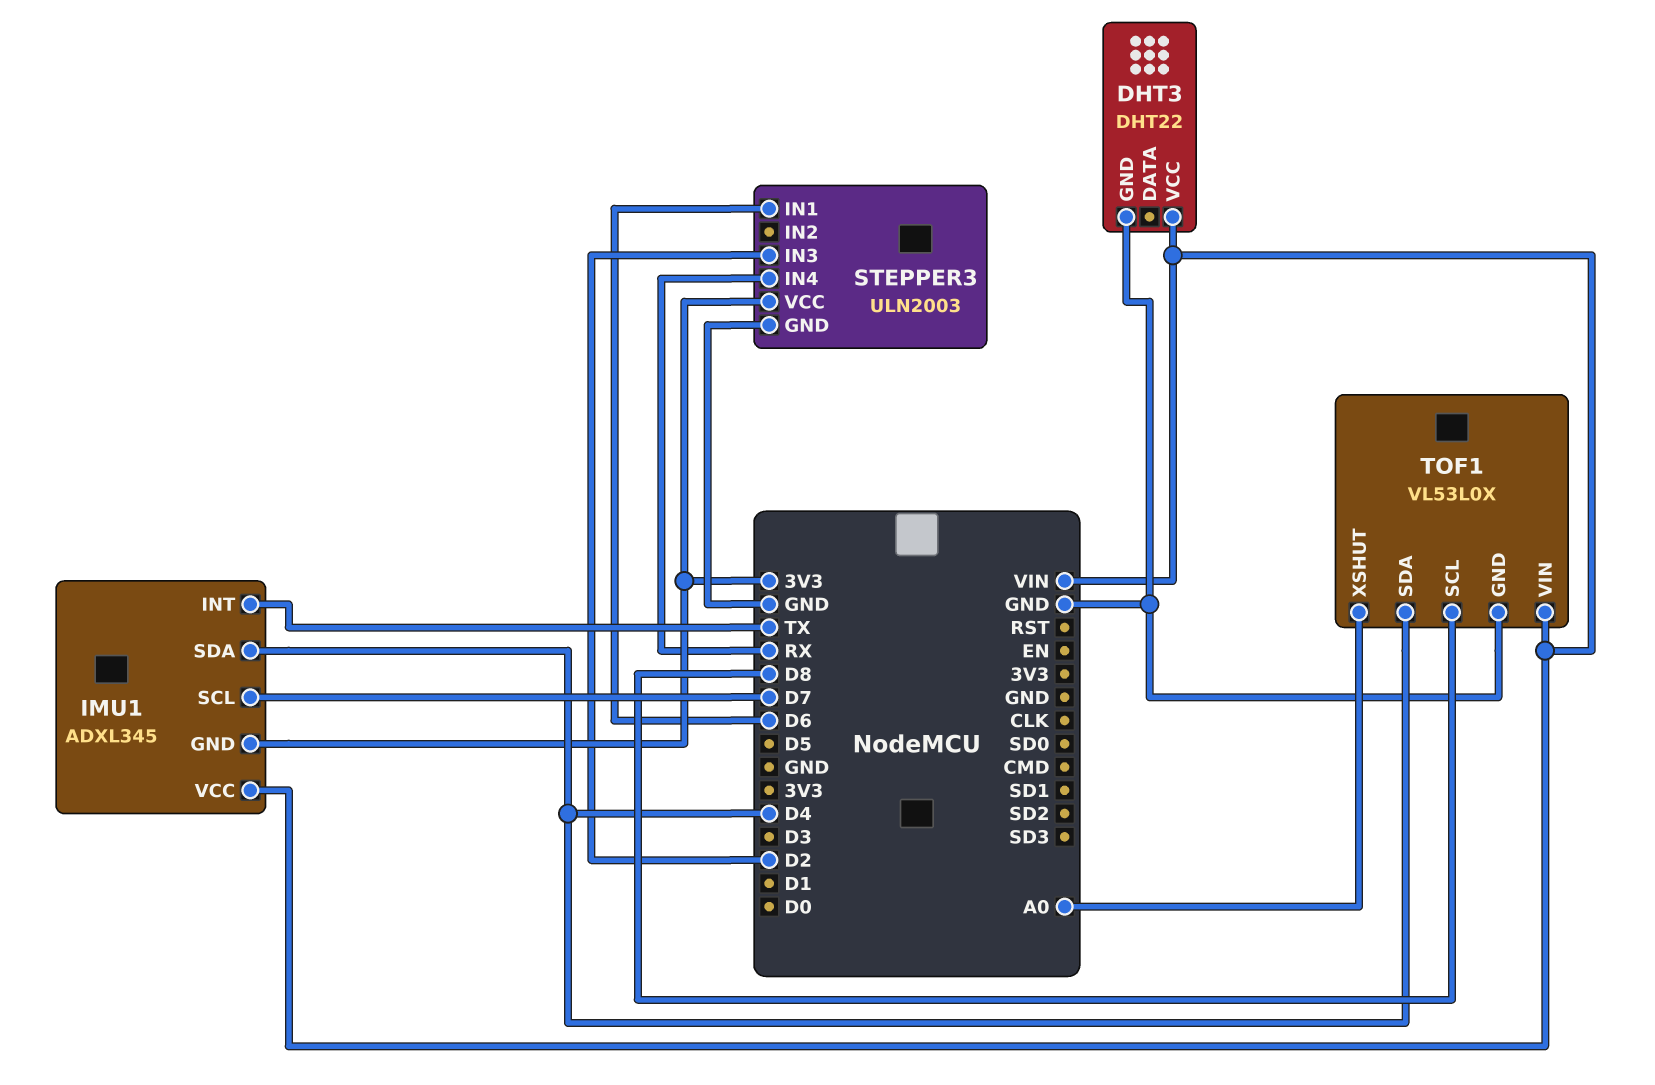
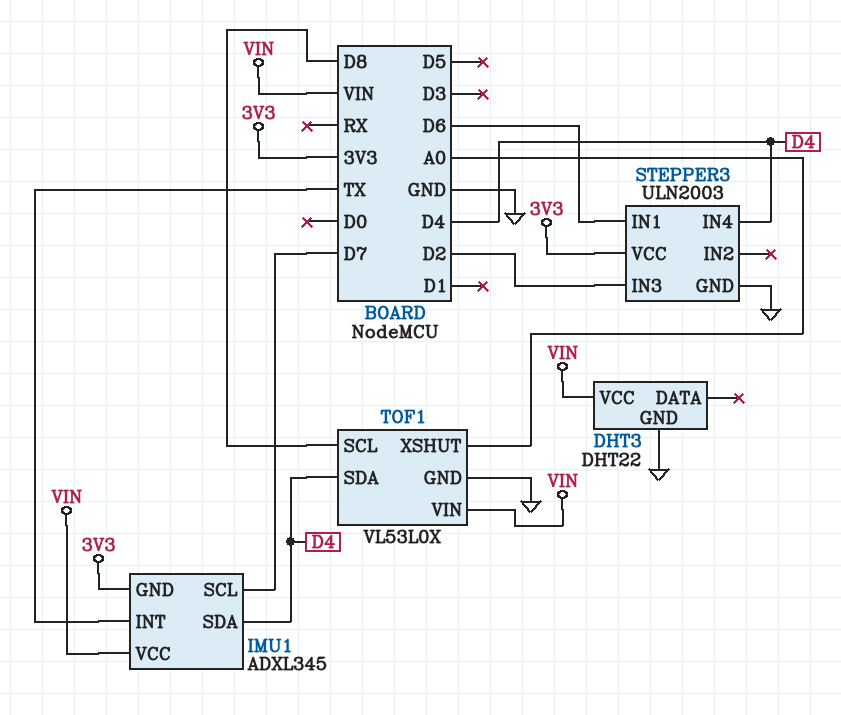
STEPPER3 pin IN4: RX -> D4

